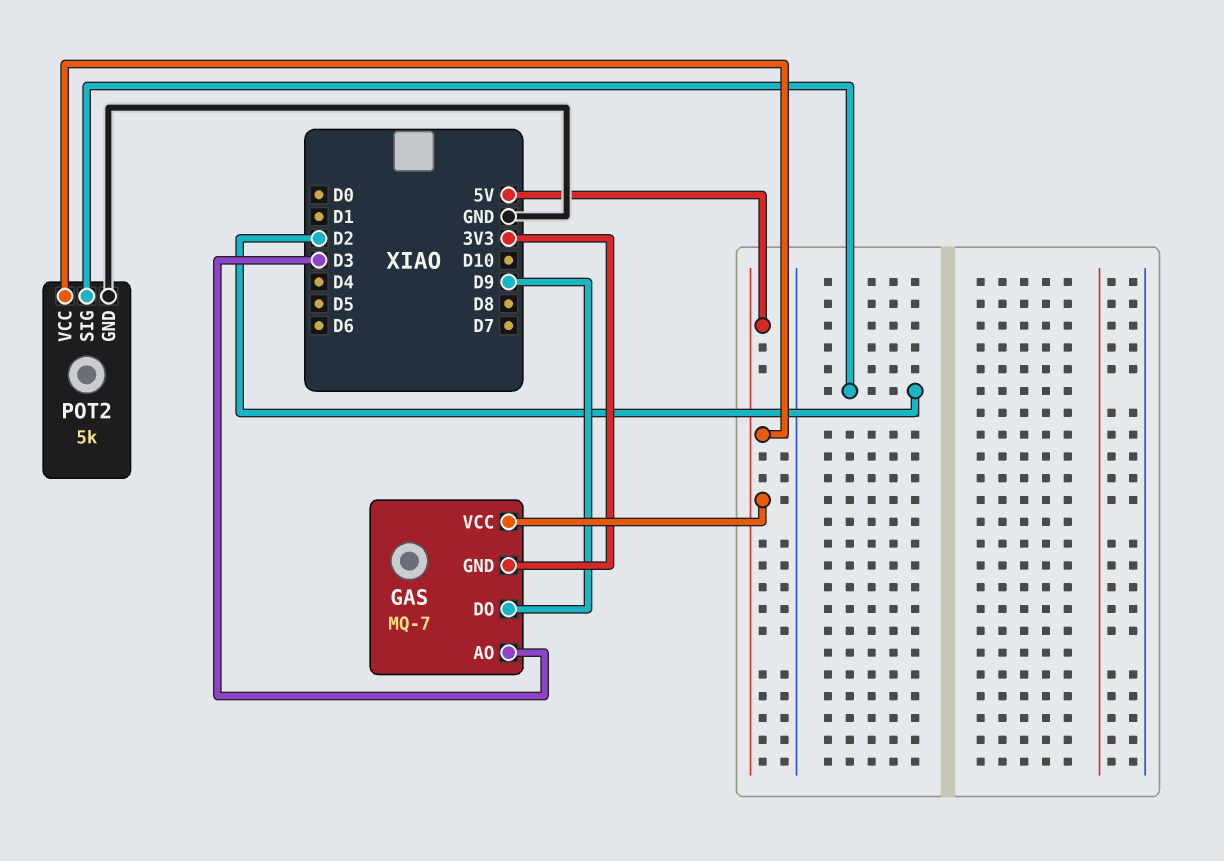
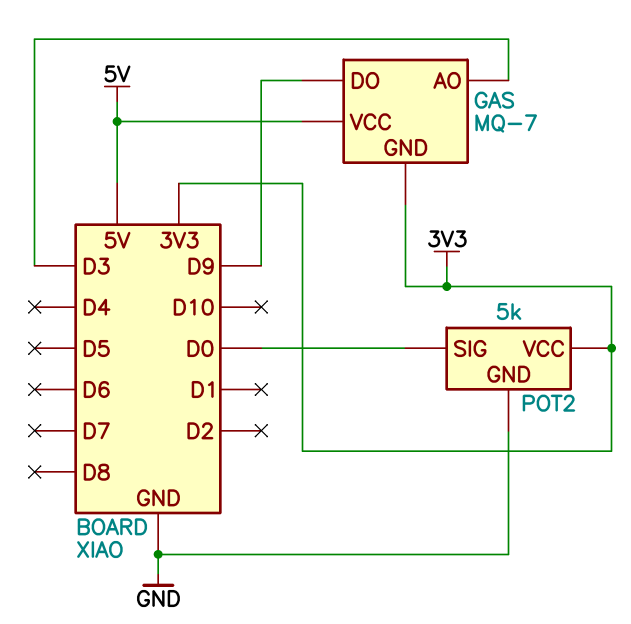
POT2 pin SIG: D2 -> D0
POT2 pin VCC: 5V -> 3V3

